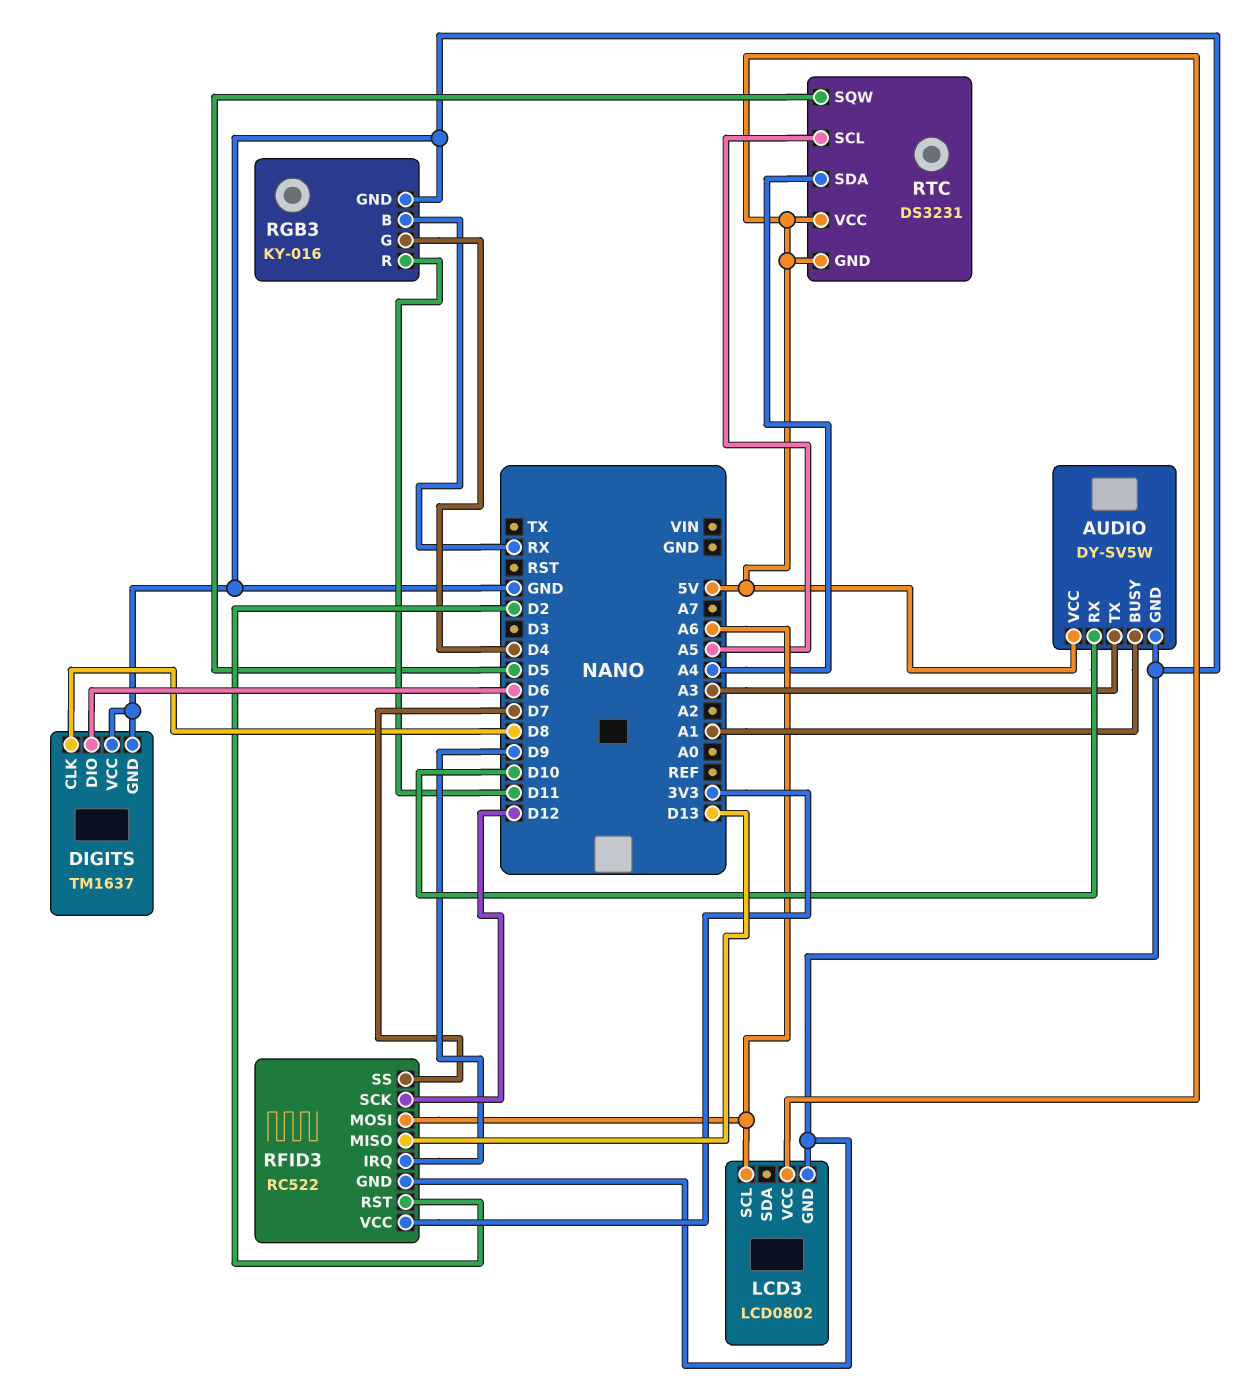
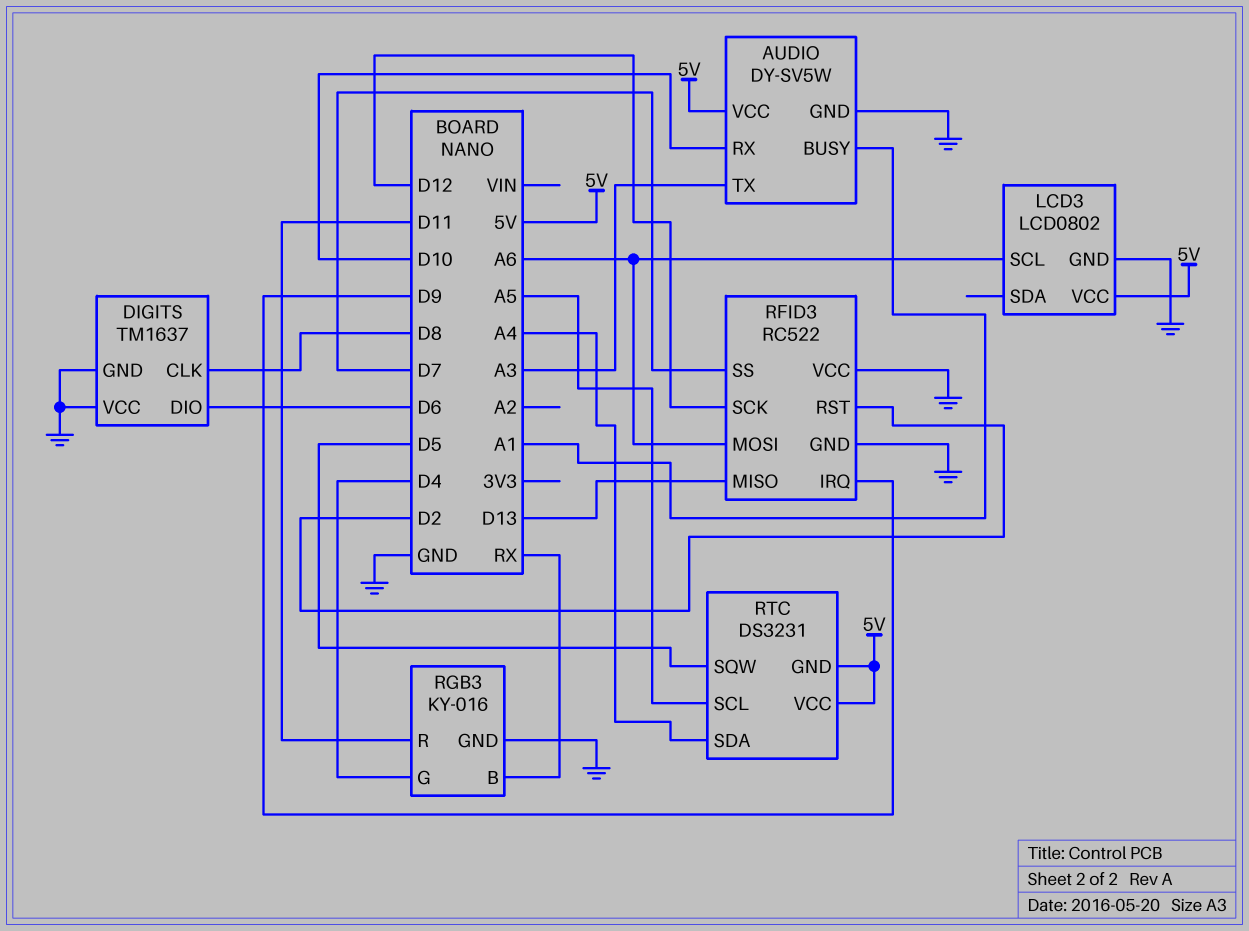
RFID3 pin VCC: 3V3 -> GND

